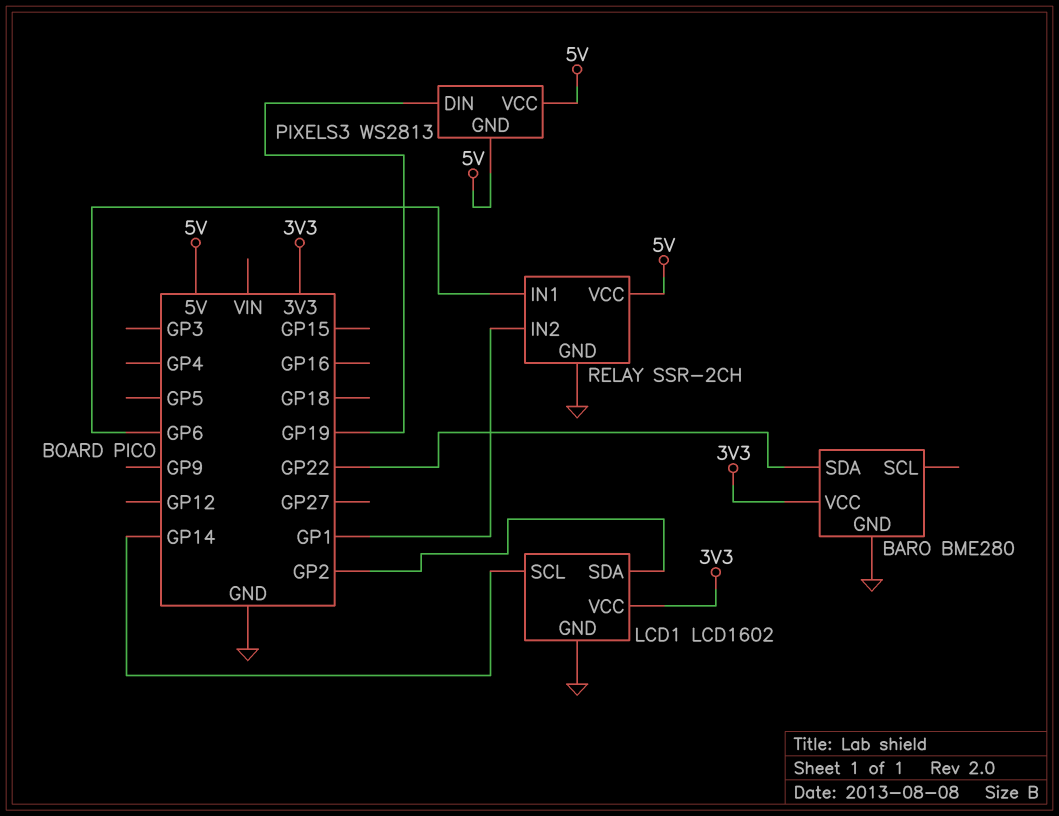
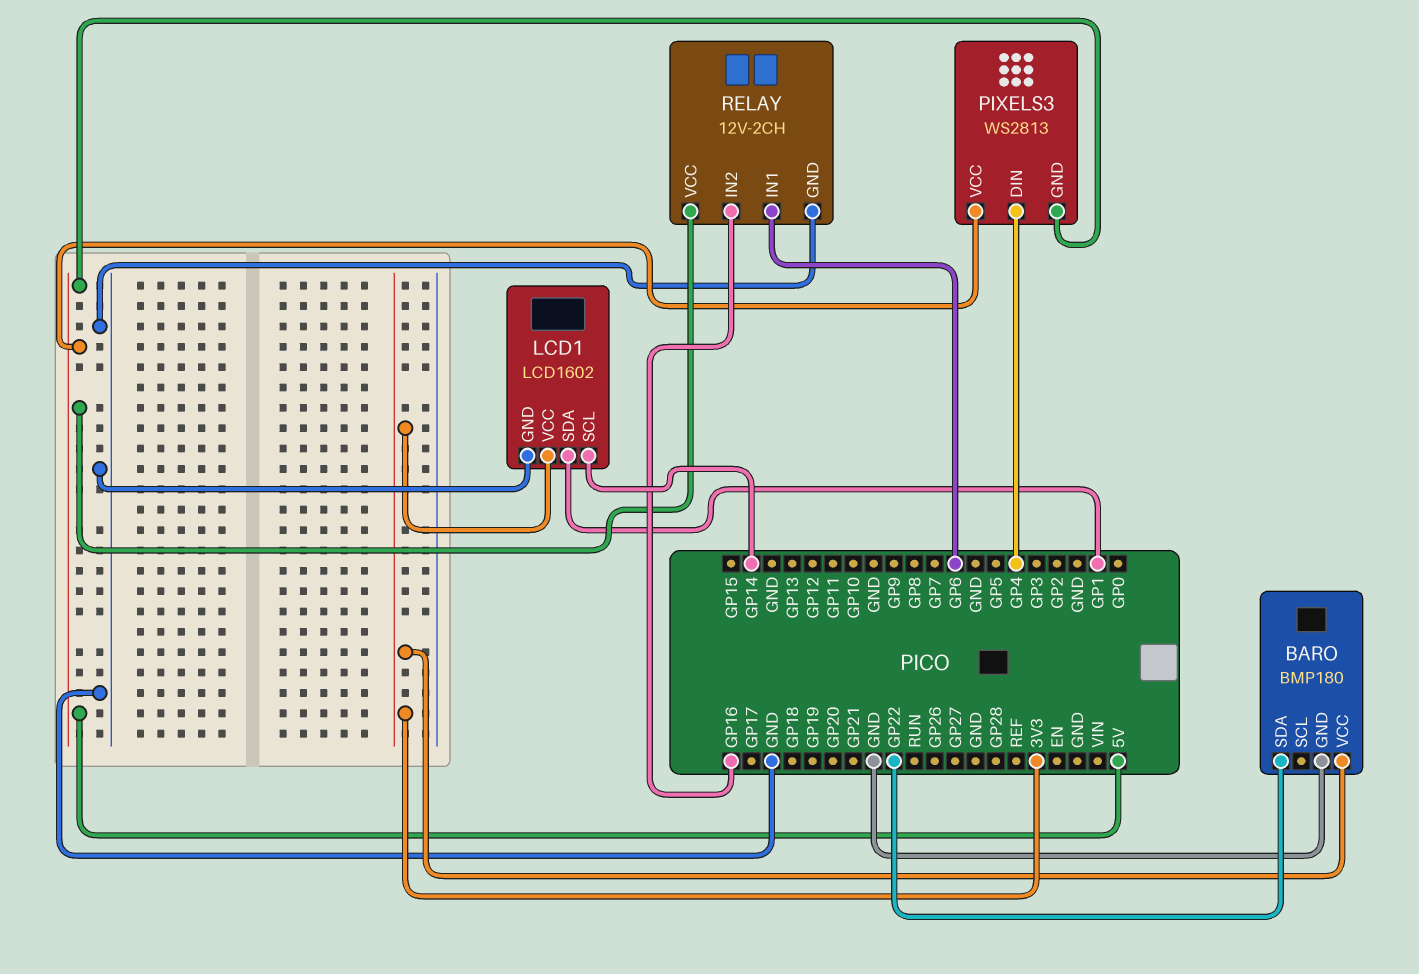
BARO: BME280 -> BMP180
LCD1 pin SDA: GP2 -> GP1
PIXELS3 pin DIN: GP19 -> GP4
RELAY: SSR-2CH -> 12V-2CH
RELAY pin IN2: GP1 -> GP16

